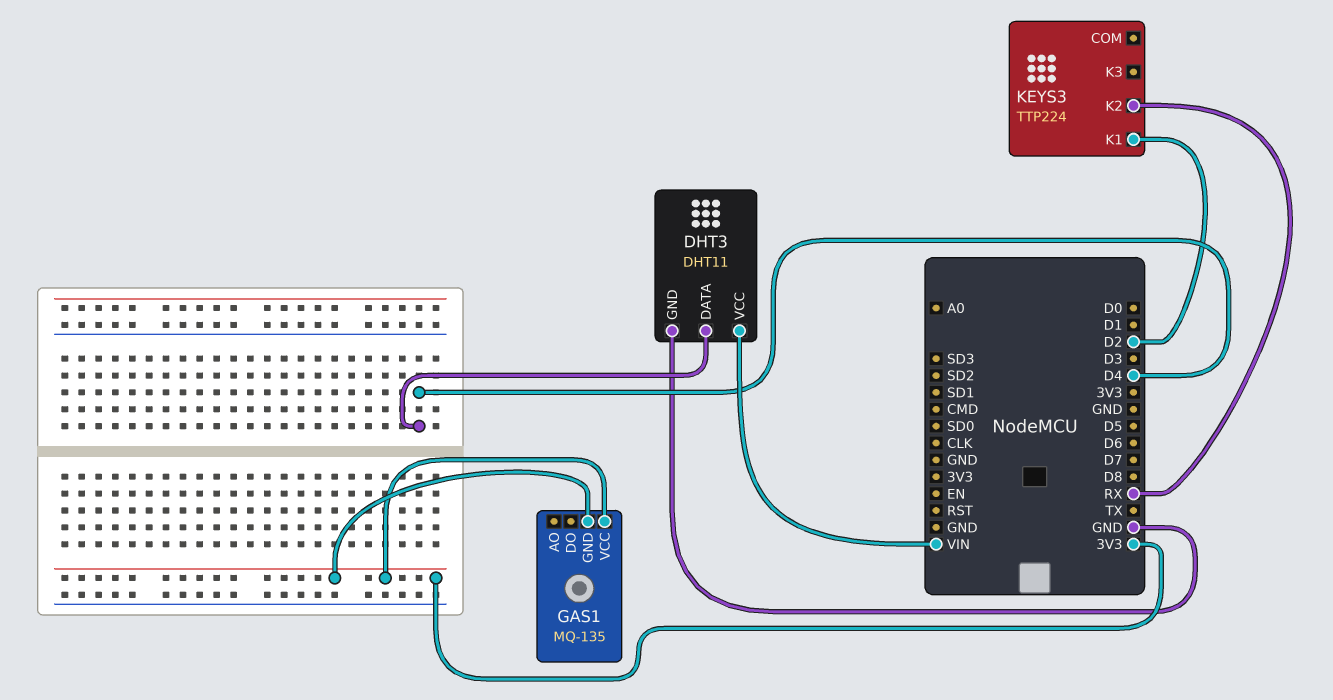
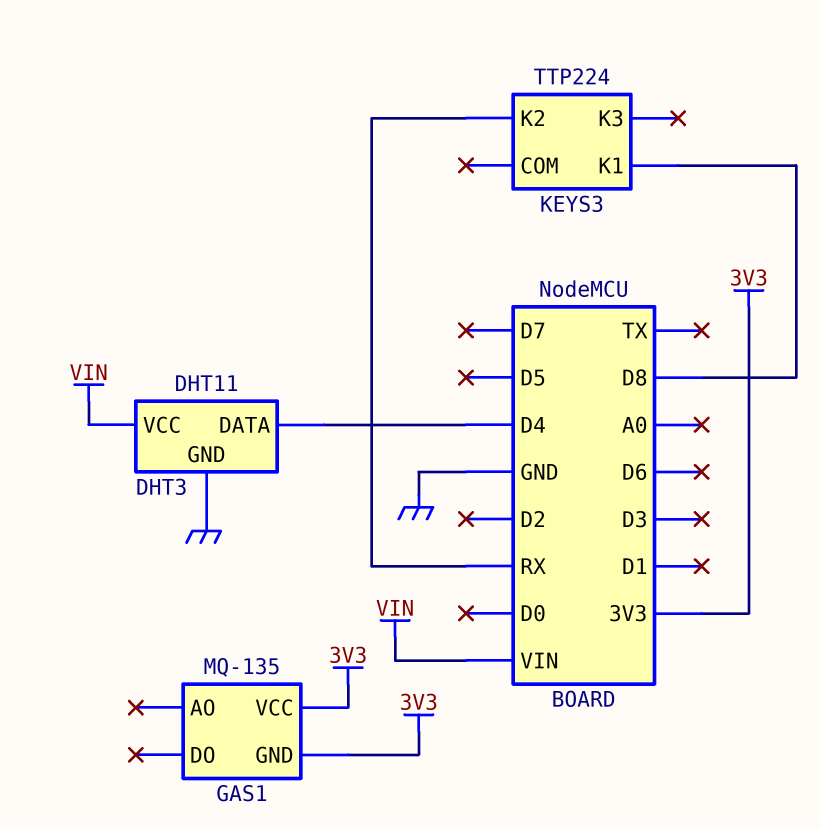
KEYS3 pin K1: D2 -> D8

